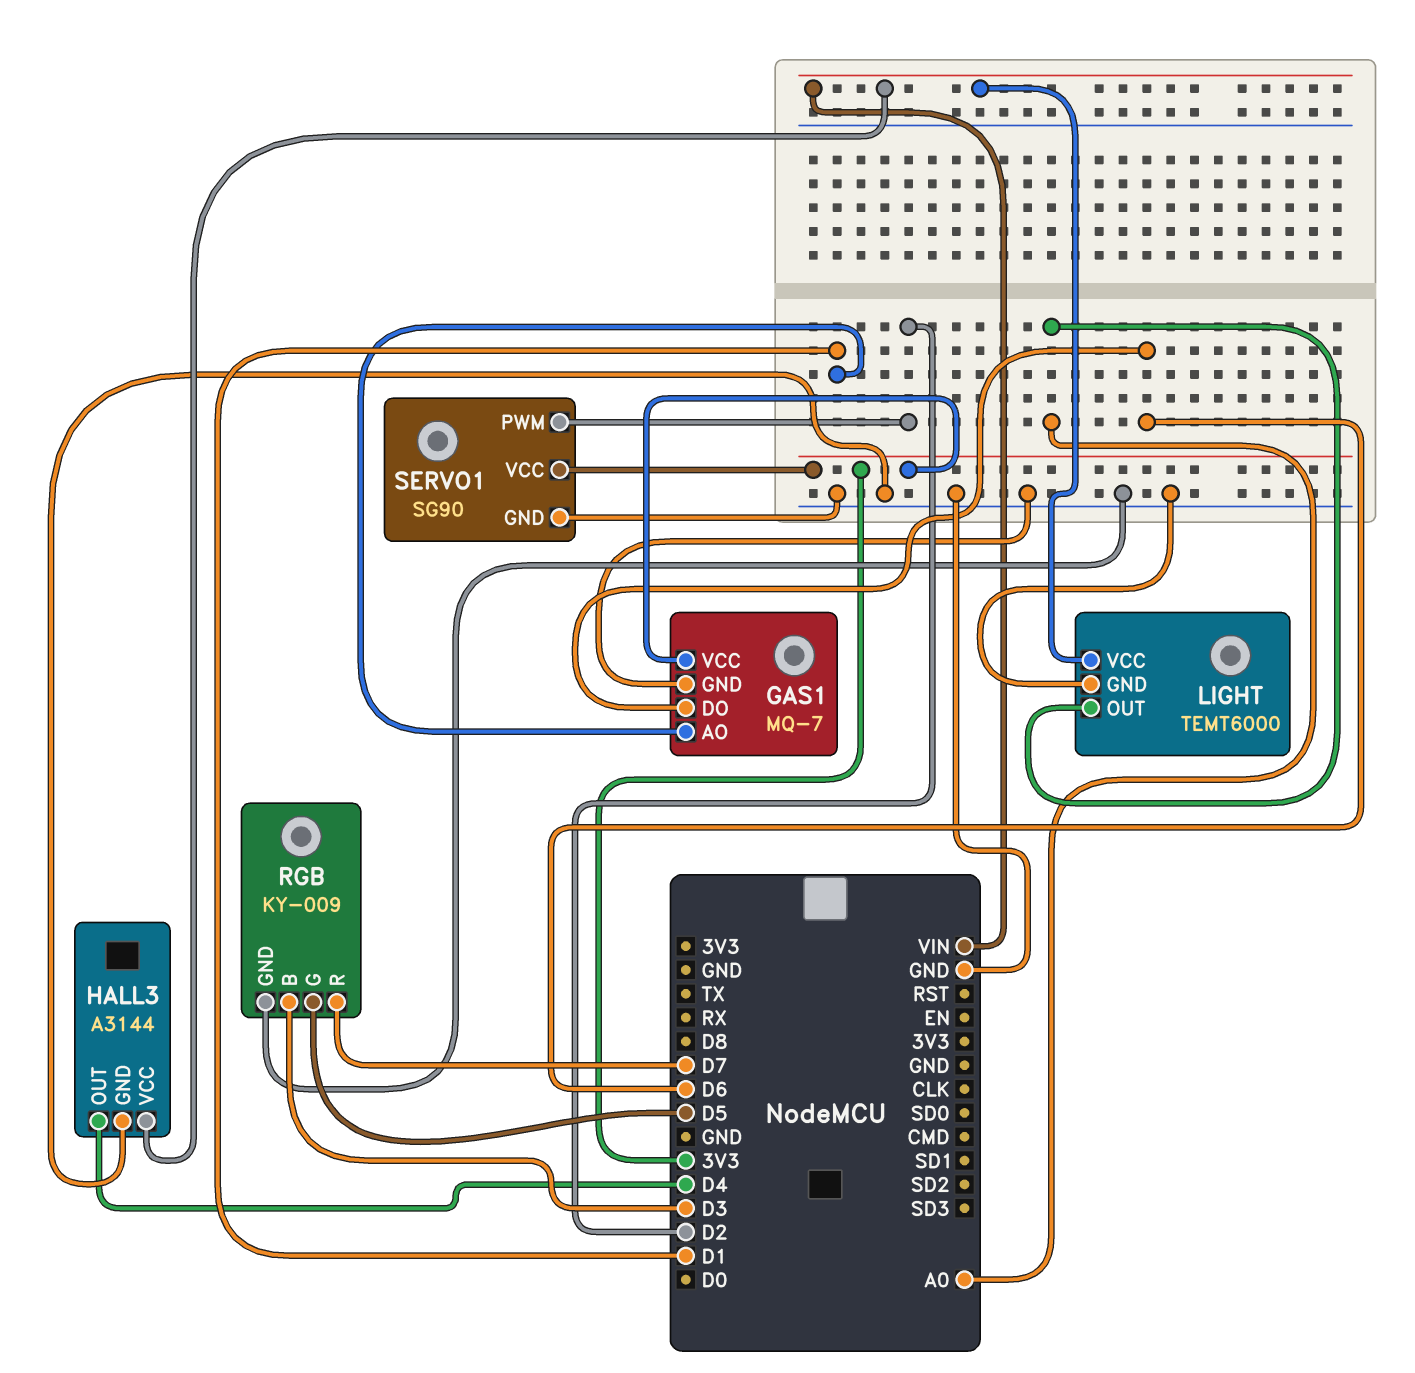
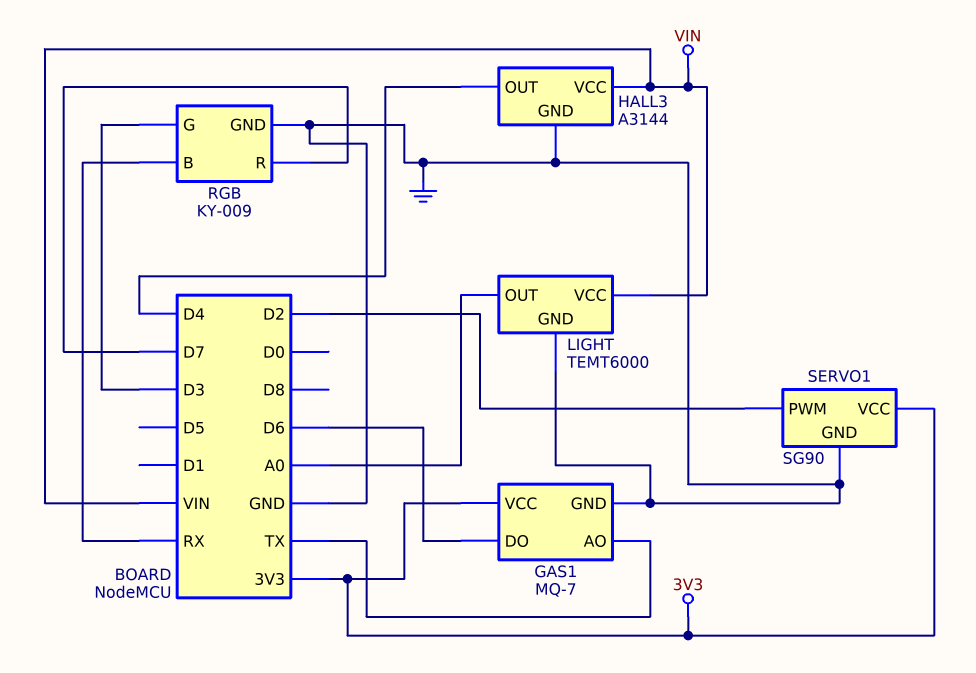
GAS1 pin AO: D1 -> TX
RGB pin B: D3 -> RX
RGB pin G: D5 -> D3

